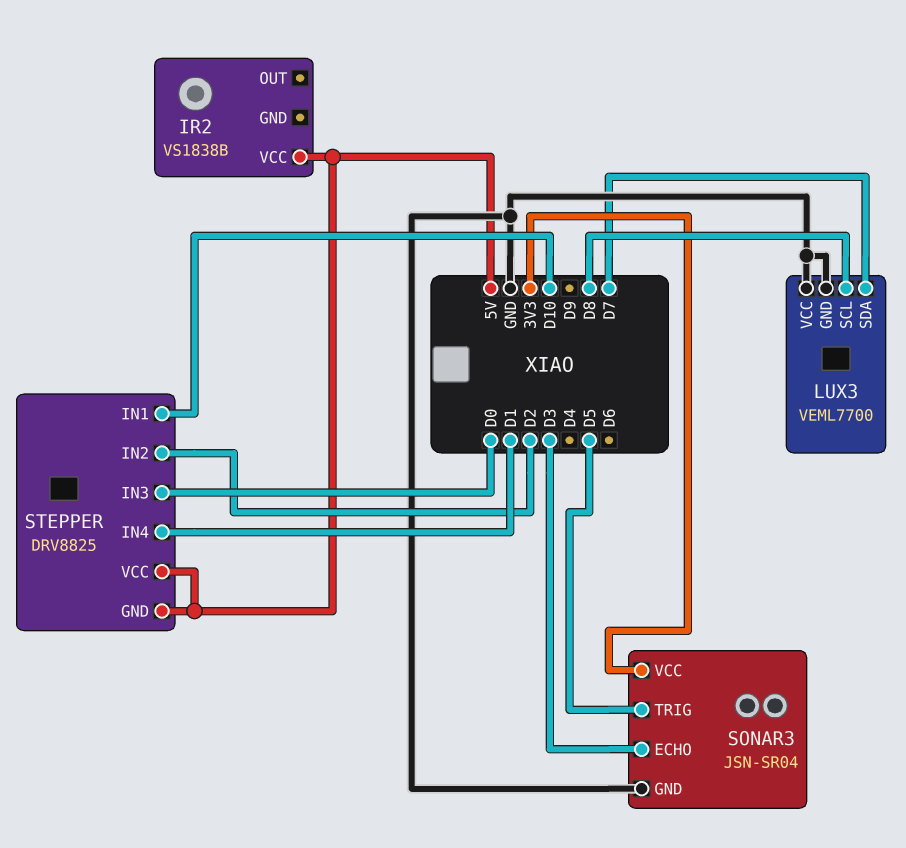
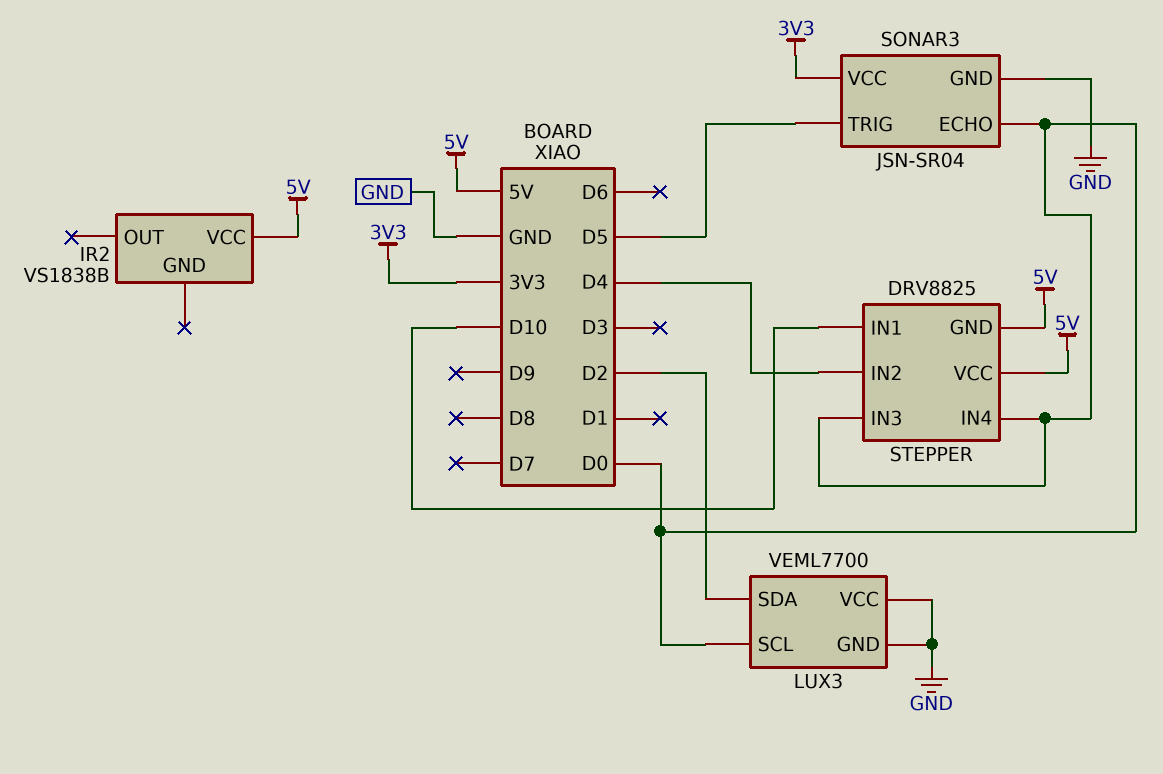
LUX3 pin SCL: D8 -> D0
LUX3 pin SDA: D7 -> D2
SONAR3 pin ECHO: D3 -> D0
STEPPER pin IN2: D2 -> D4
STEPPER pin IN4: D1 -> D0

